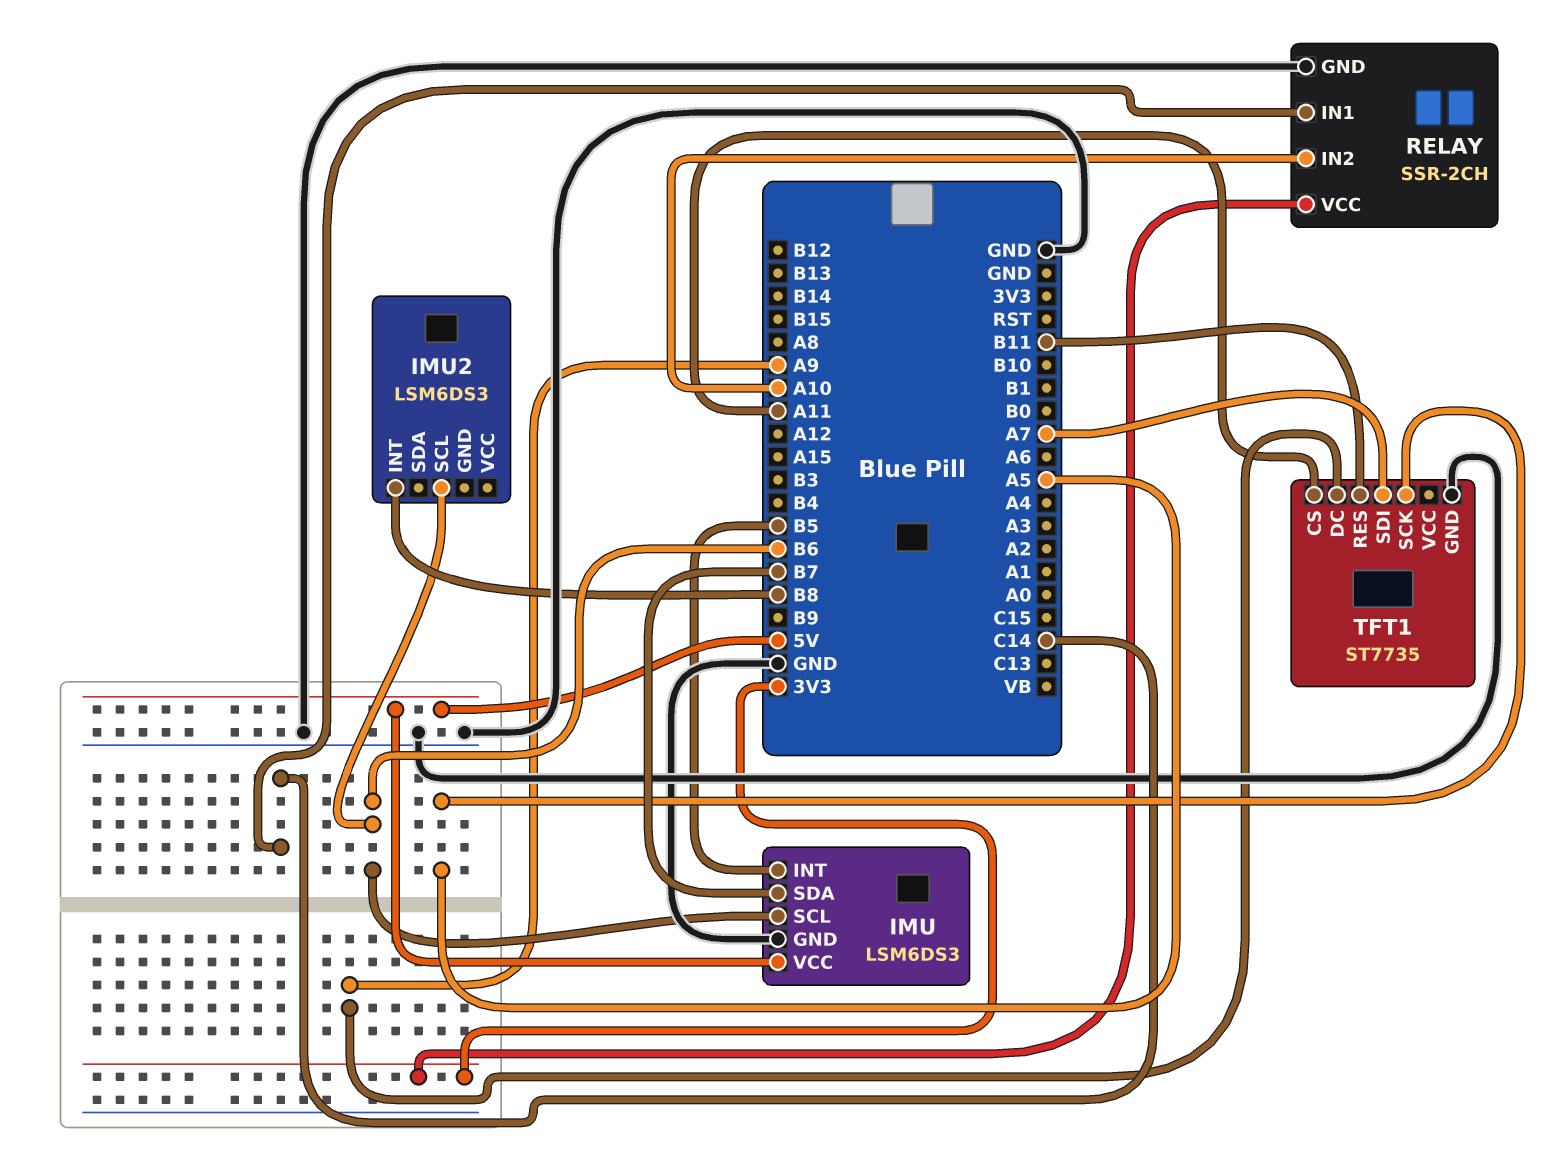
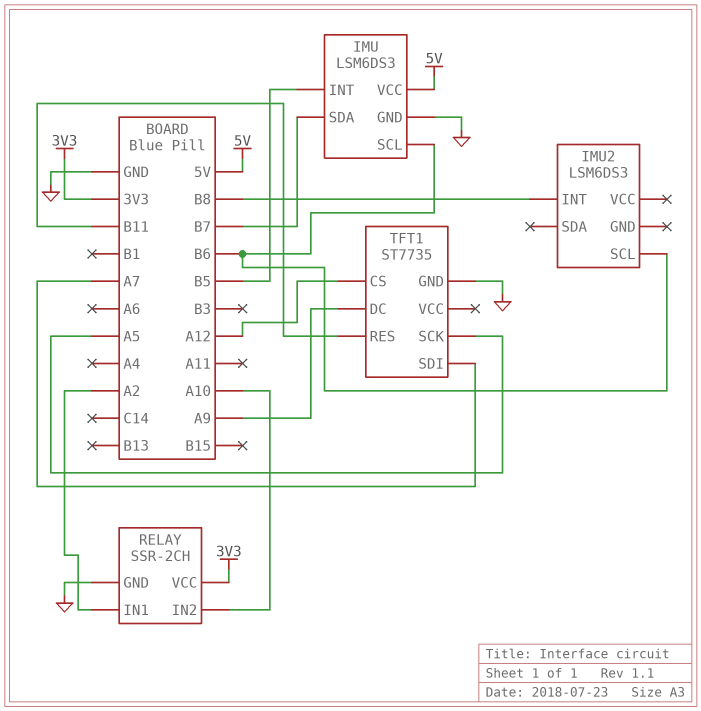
RELAY pin IN1: C14 -> A2
TFT1 pin CS: A11 -> A12

